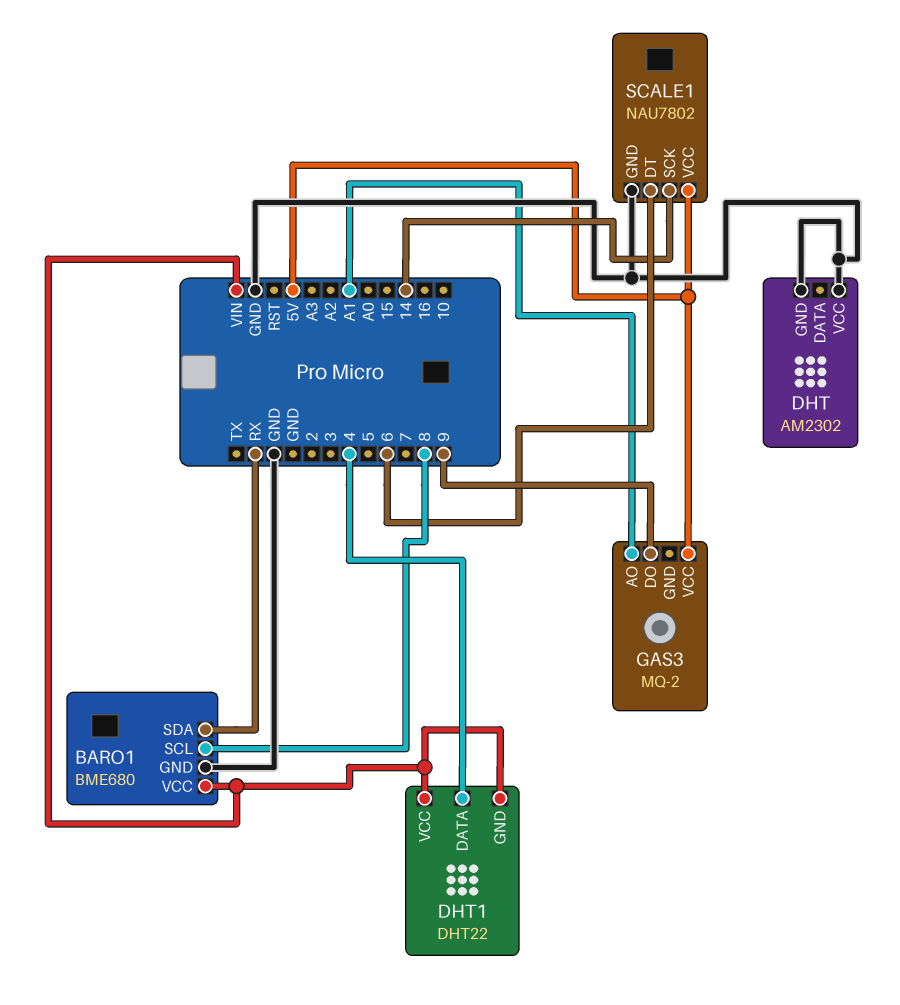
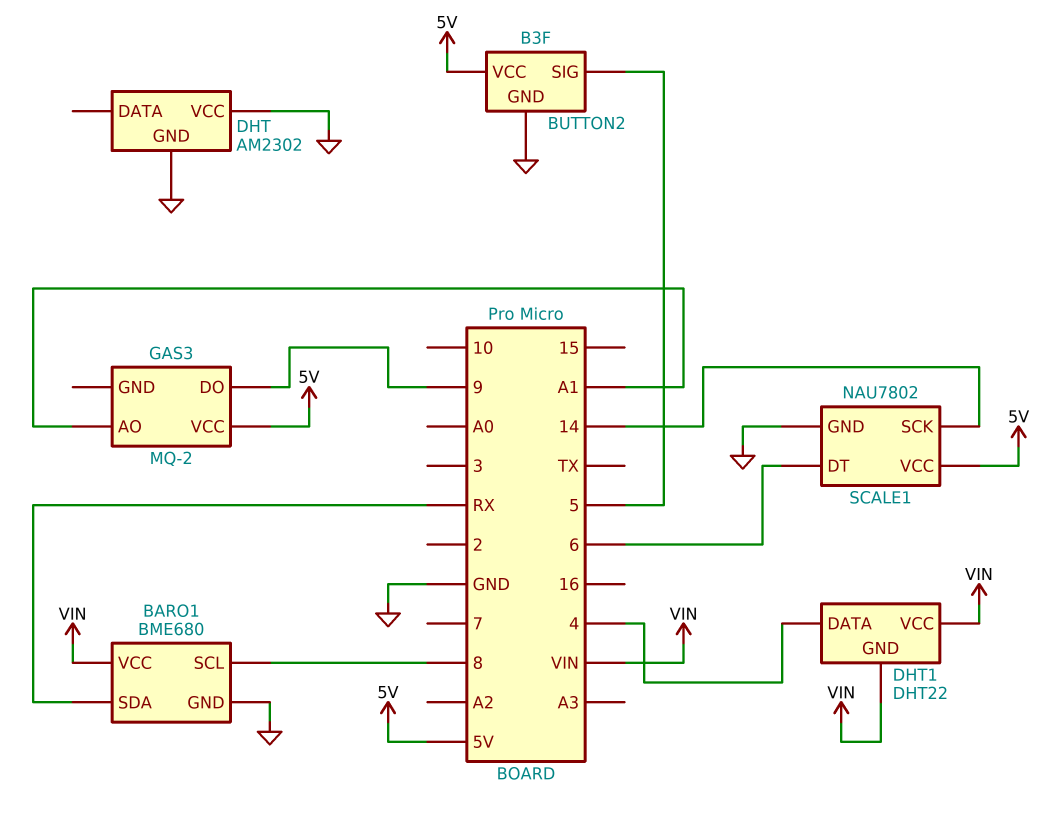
BUTTON2: none -> B3F
BUTTON2 pin GND: none -> GND
BUTTON2 pin SIG: none -> 5
BUTTON2 pin VCC: none -> 5V

